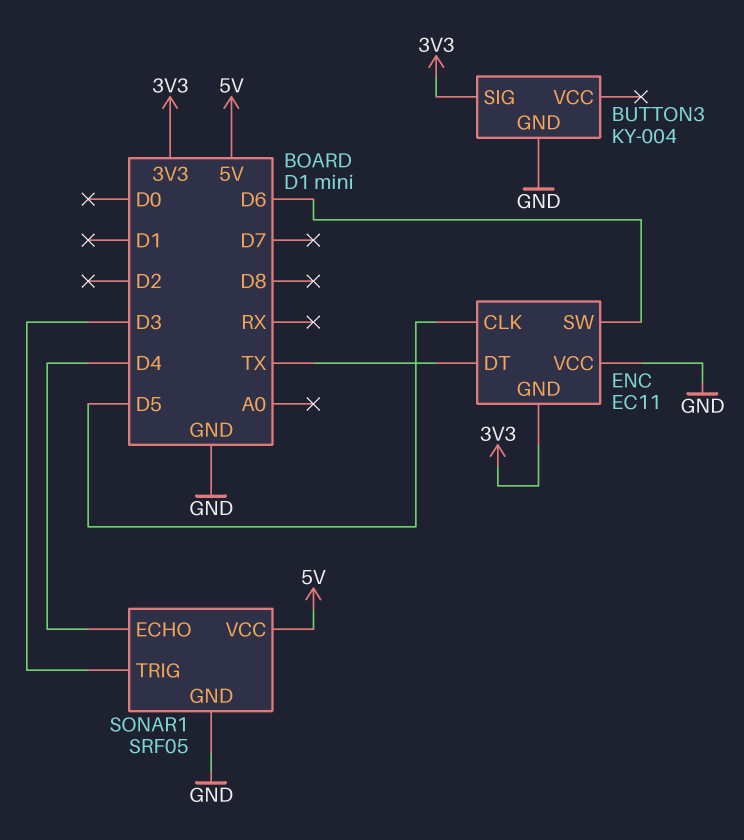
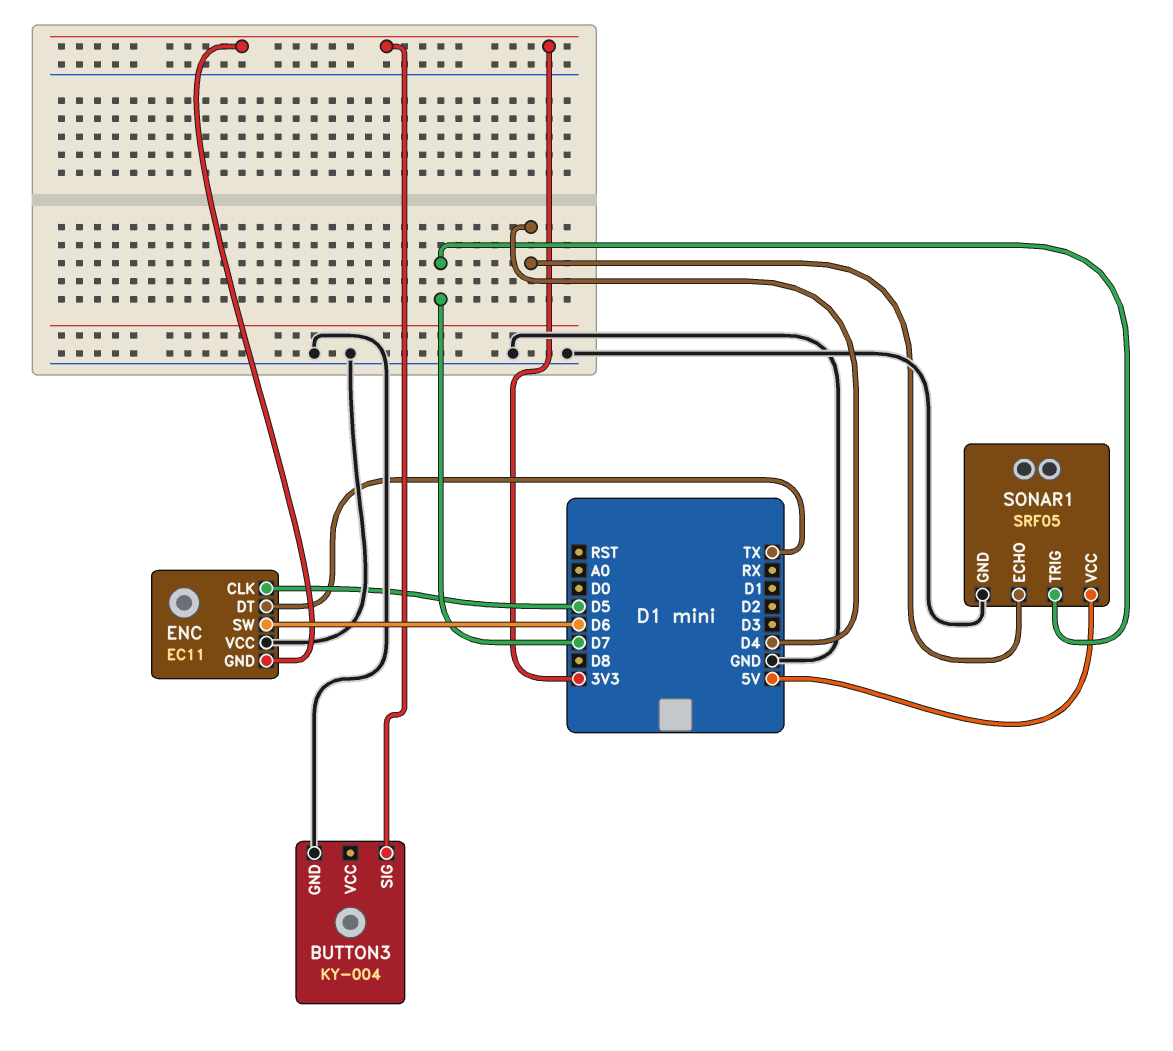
SONAR1 pin TRIG: D3 -> D7

